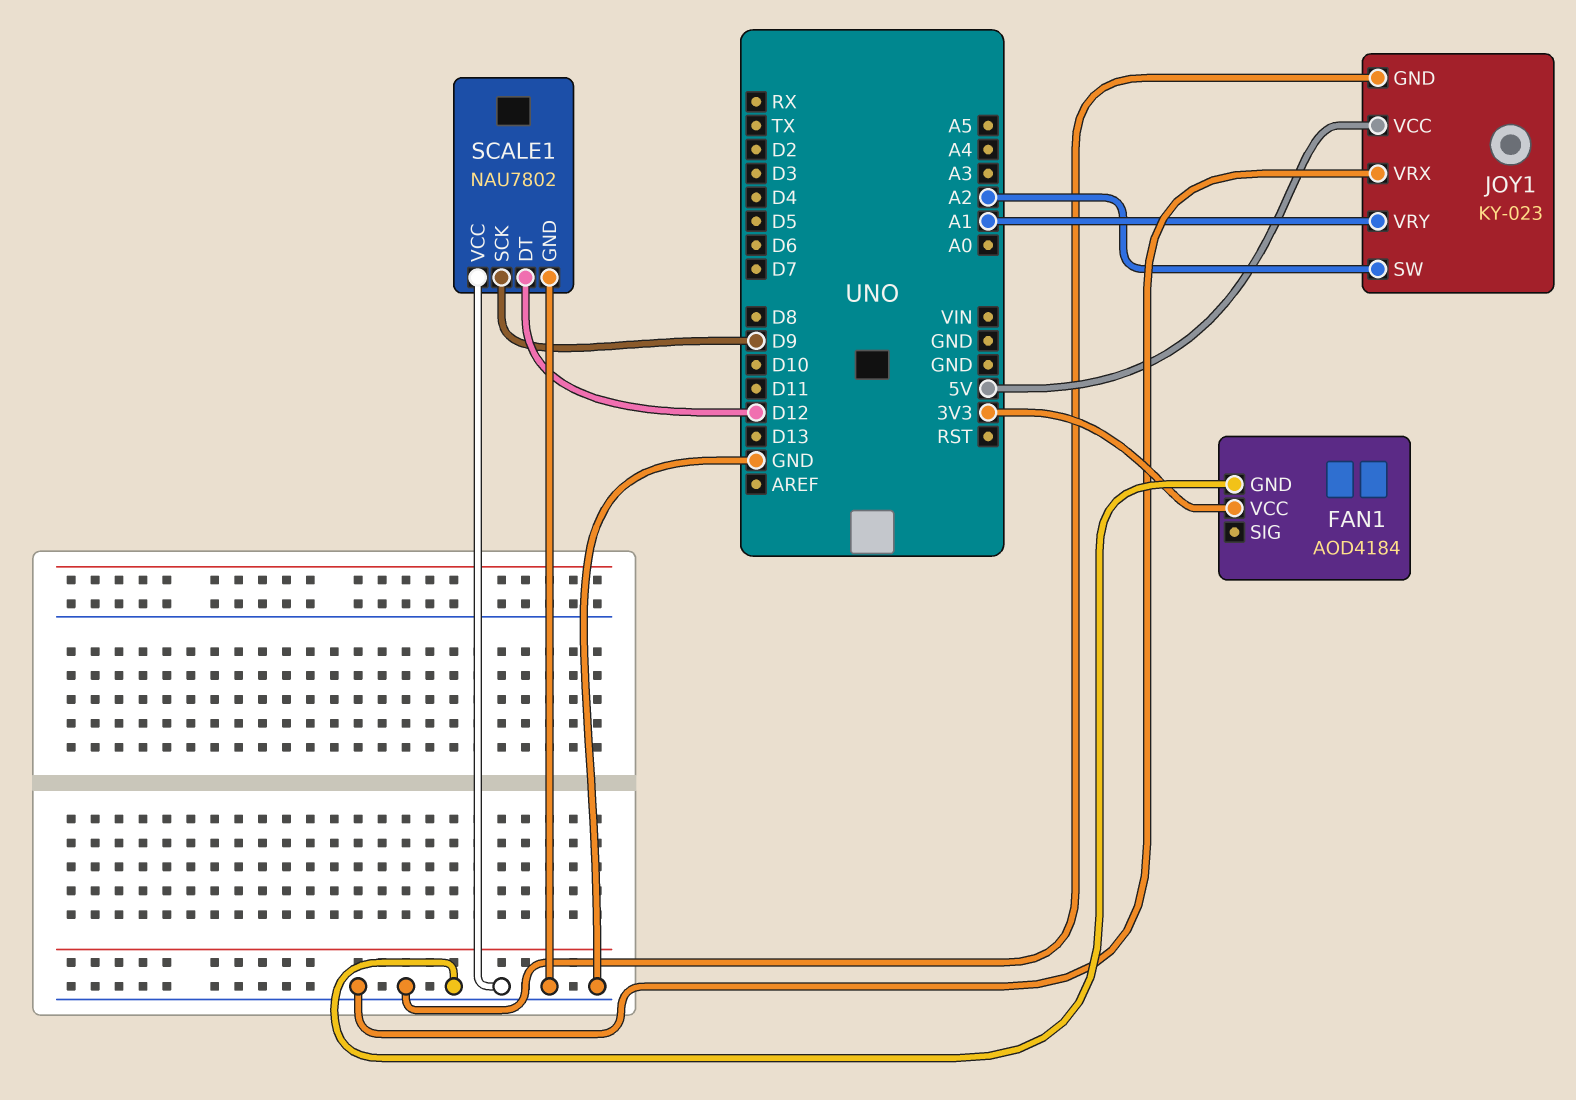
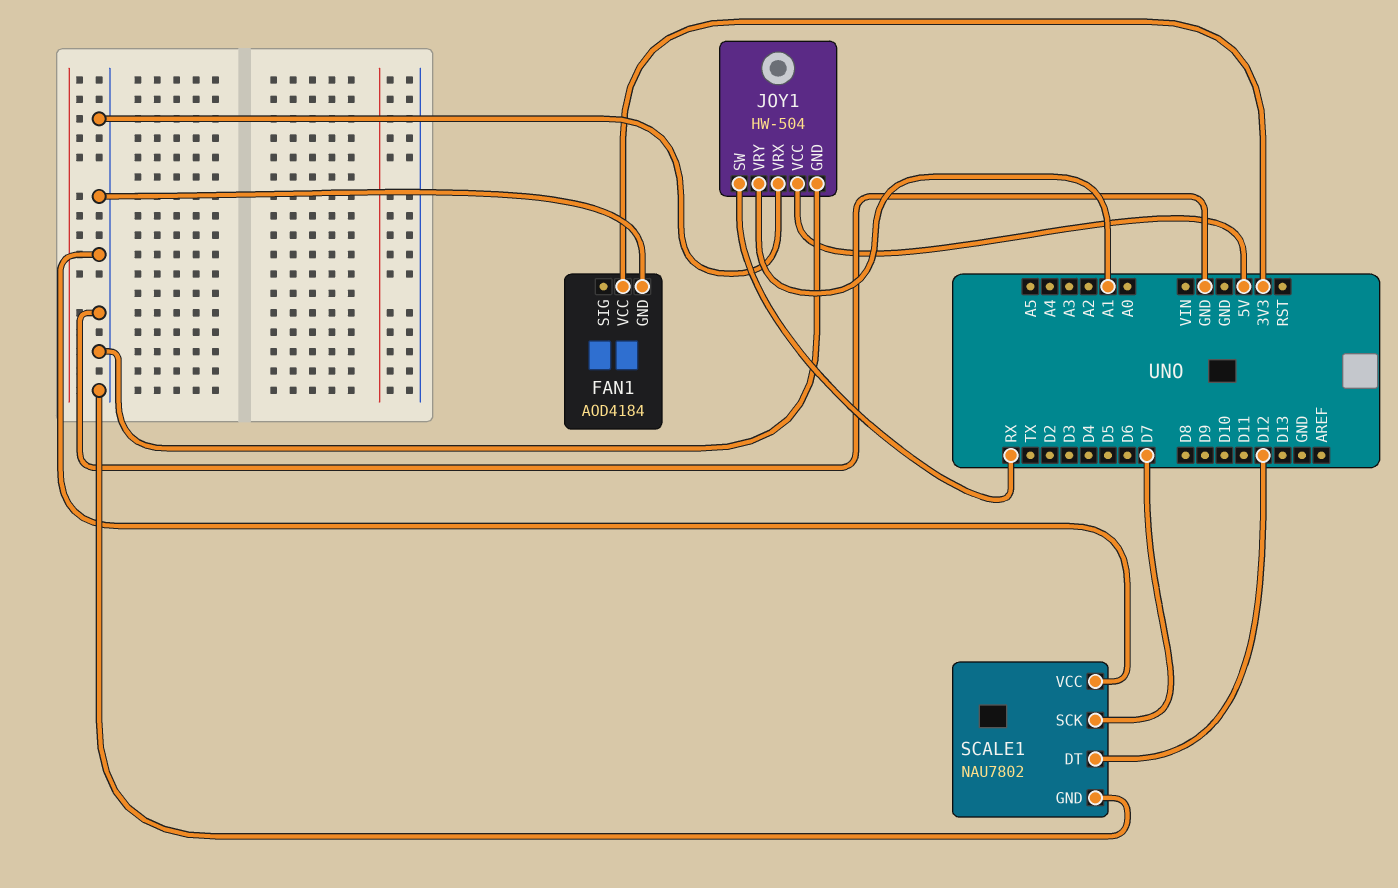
JOY1: KY-023 -> HW-504
JOY1 pin SW: A2 -> RX
SCALE1 pin SCK: D9 -> D7

